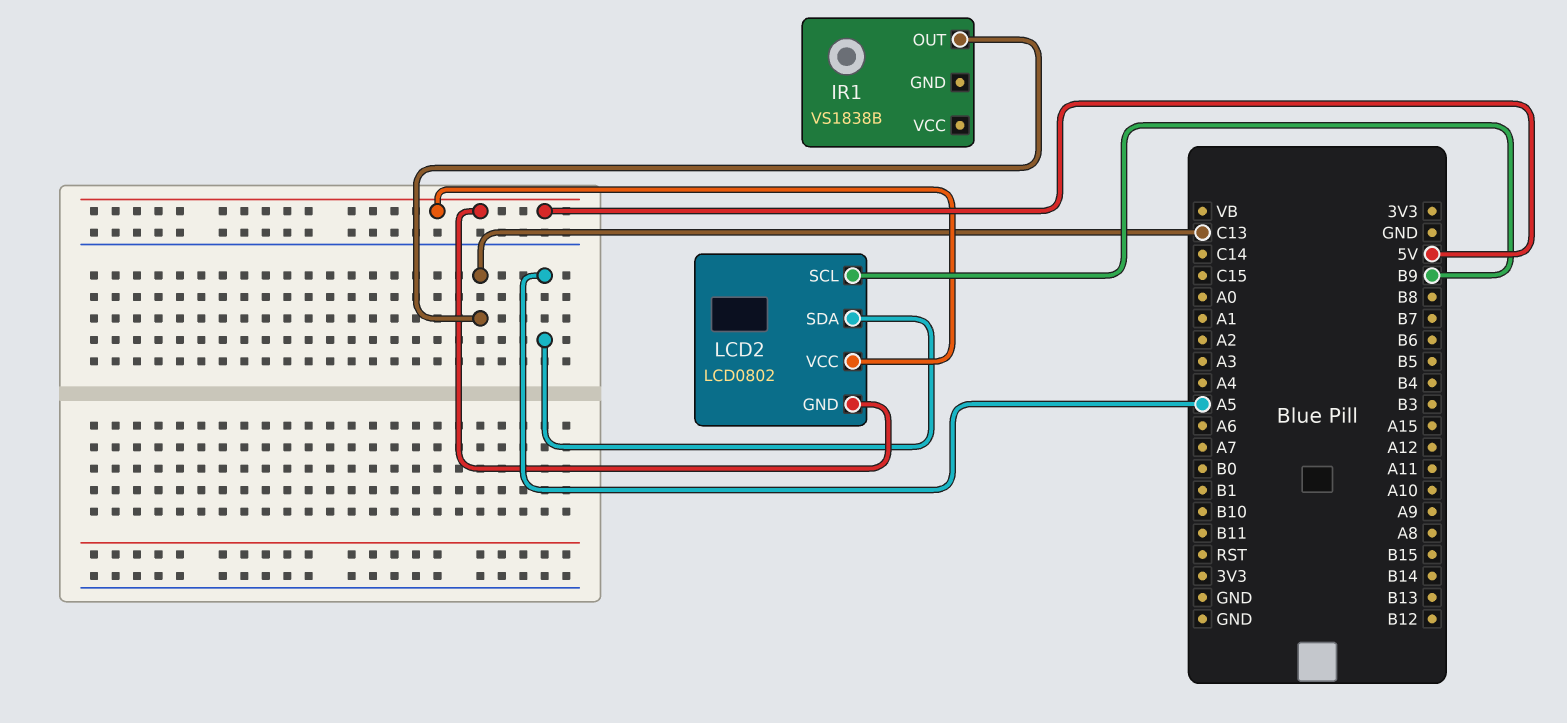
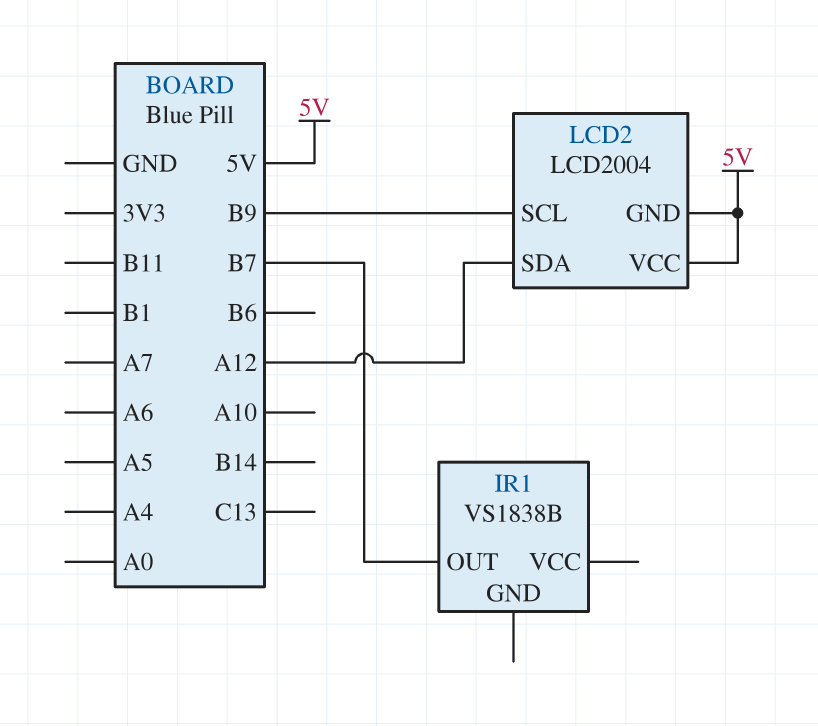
IR1 pin OUT: C13 -> B7
LCD2: LCD0802 -> LCD2004
LCD2 pin SDA: A5 -> A12

